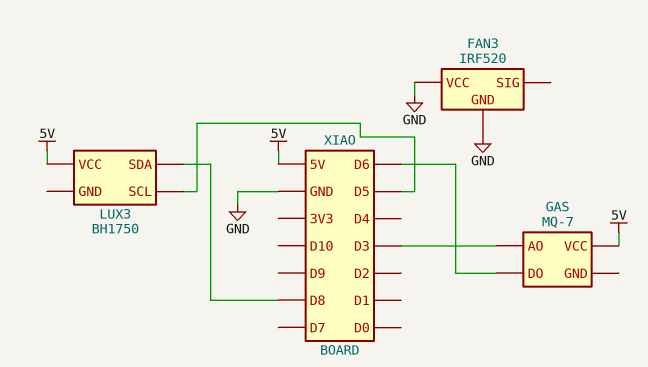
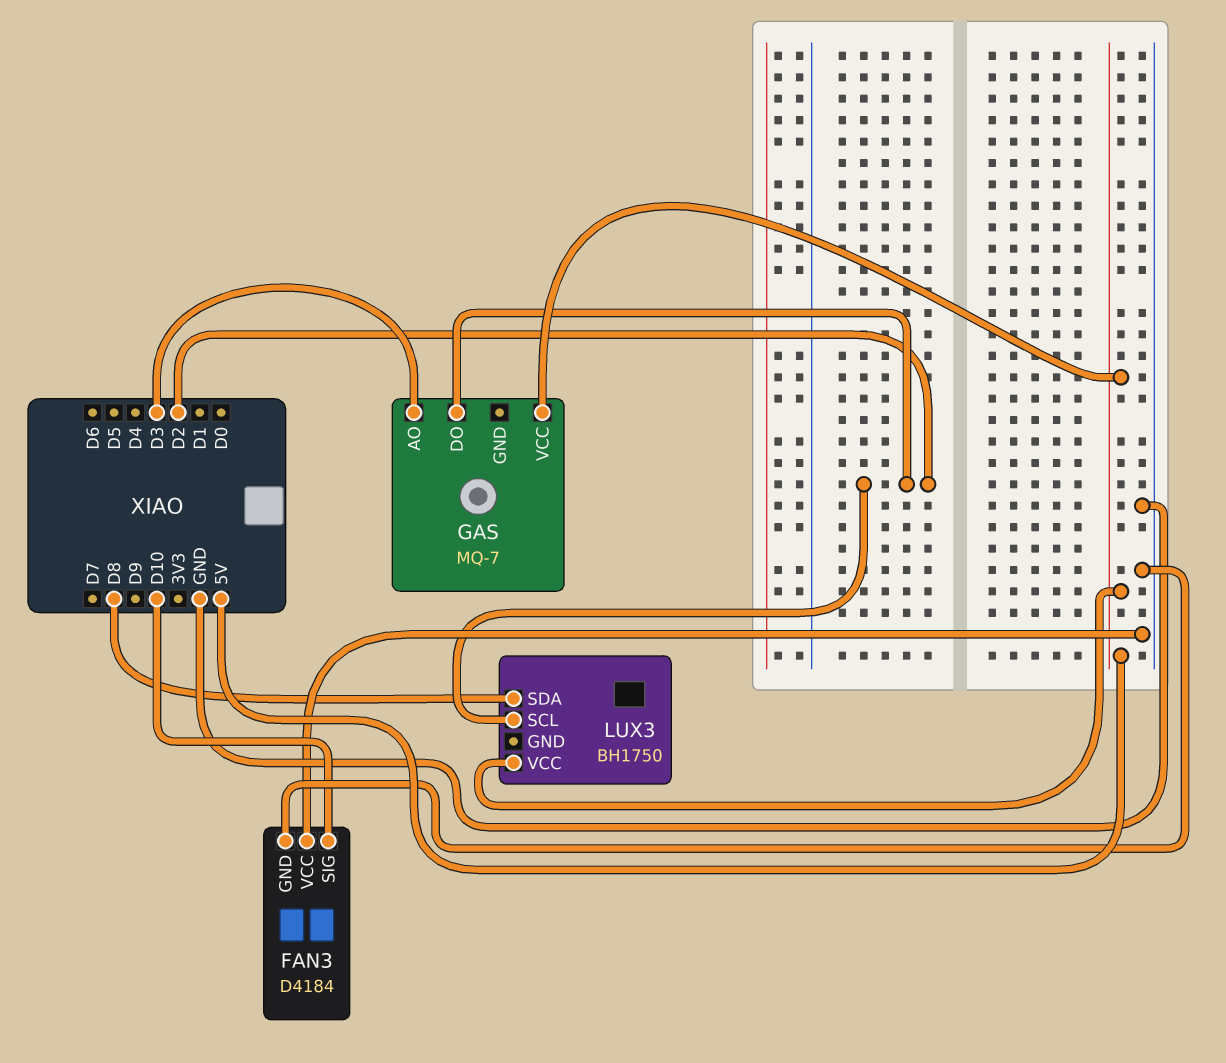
FAN3: IRF520 -> D4184
FAN3 pin SIG: none -> D10
GAS pin DO: D6 -> D2
LUX3 pin SCL: D5 -> D2

